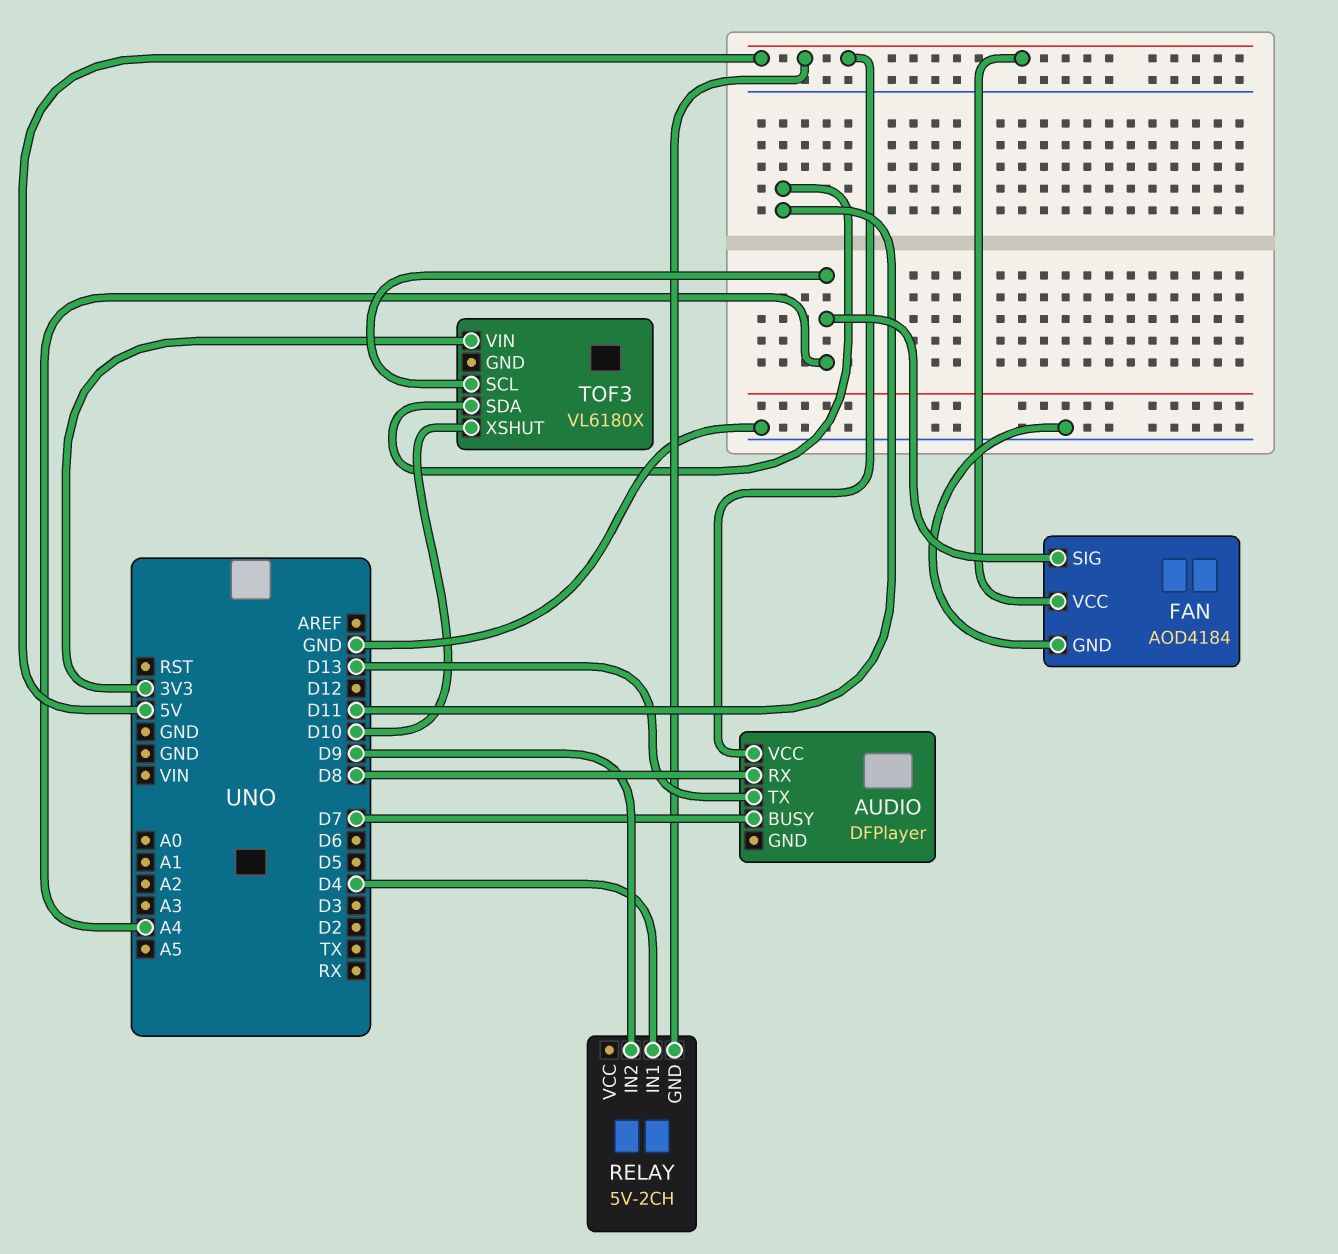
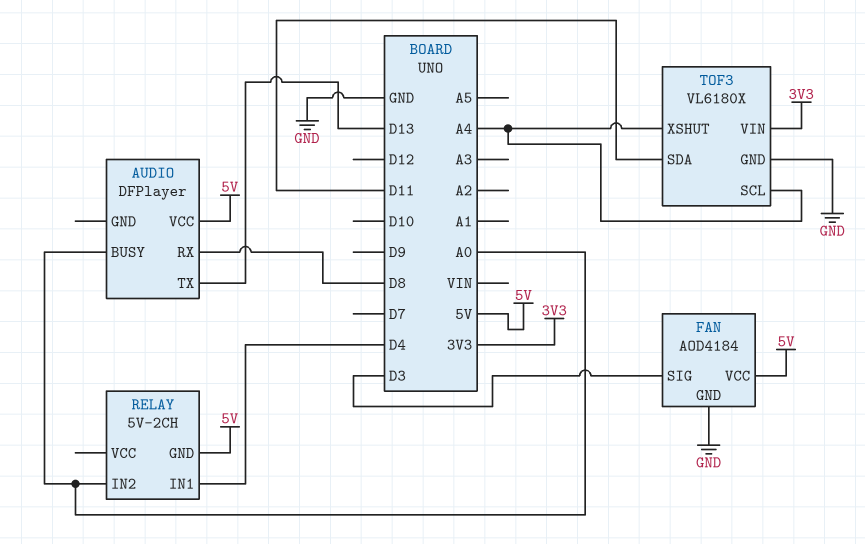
AUDIO pin BUSY: D7 -> A0
FAN pin SIG: A4 -> D3
RELAY pin IN2: D9 -> A0
TOF3 pin GND: none -> GND
TOF3 pin XSHUT: D10 -> A4

